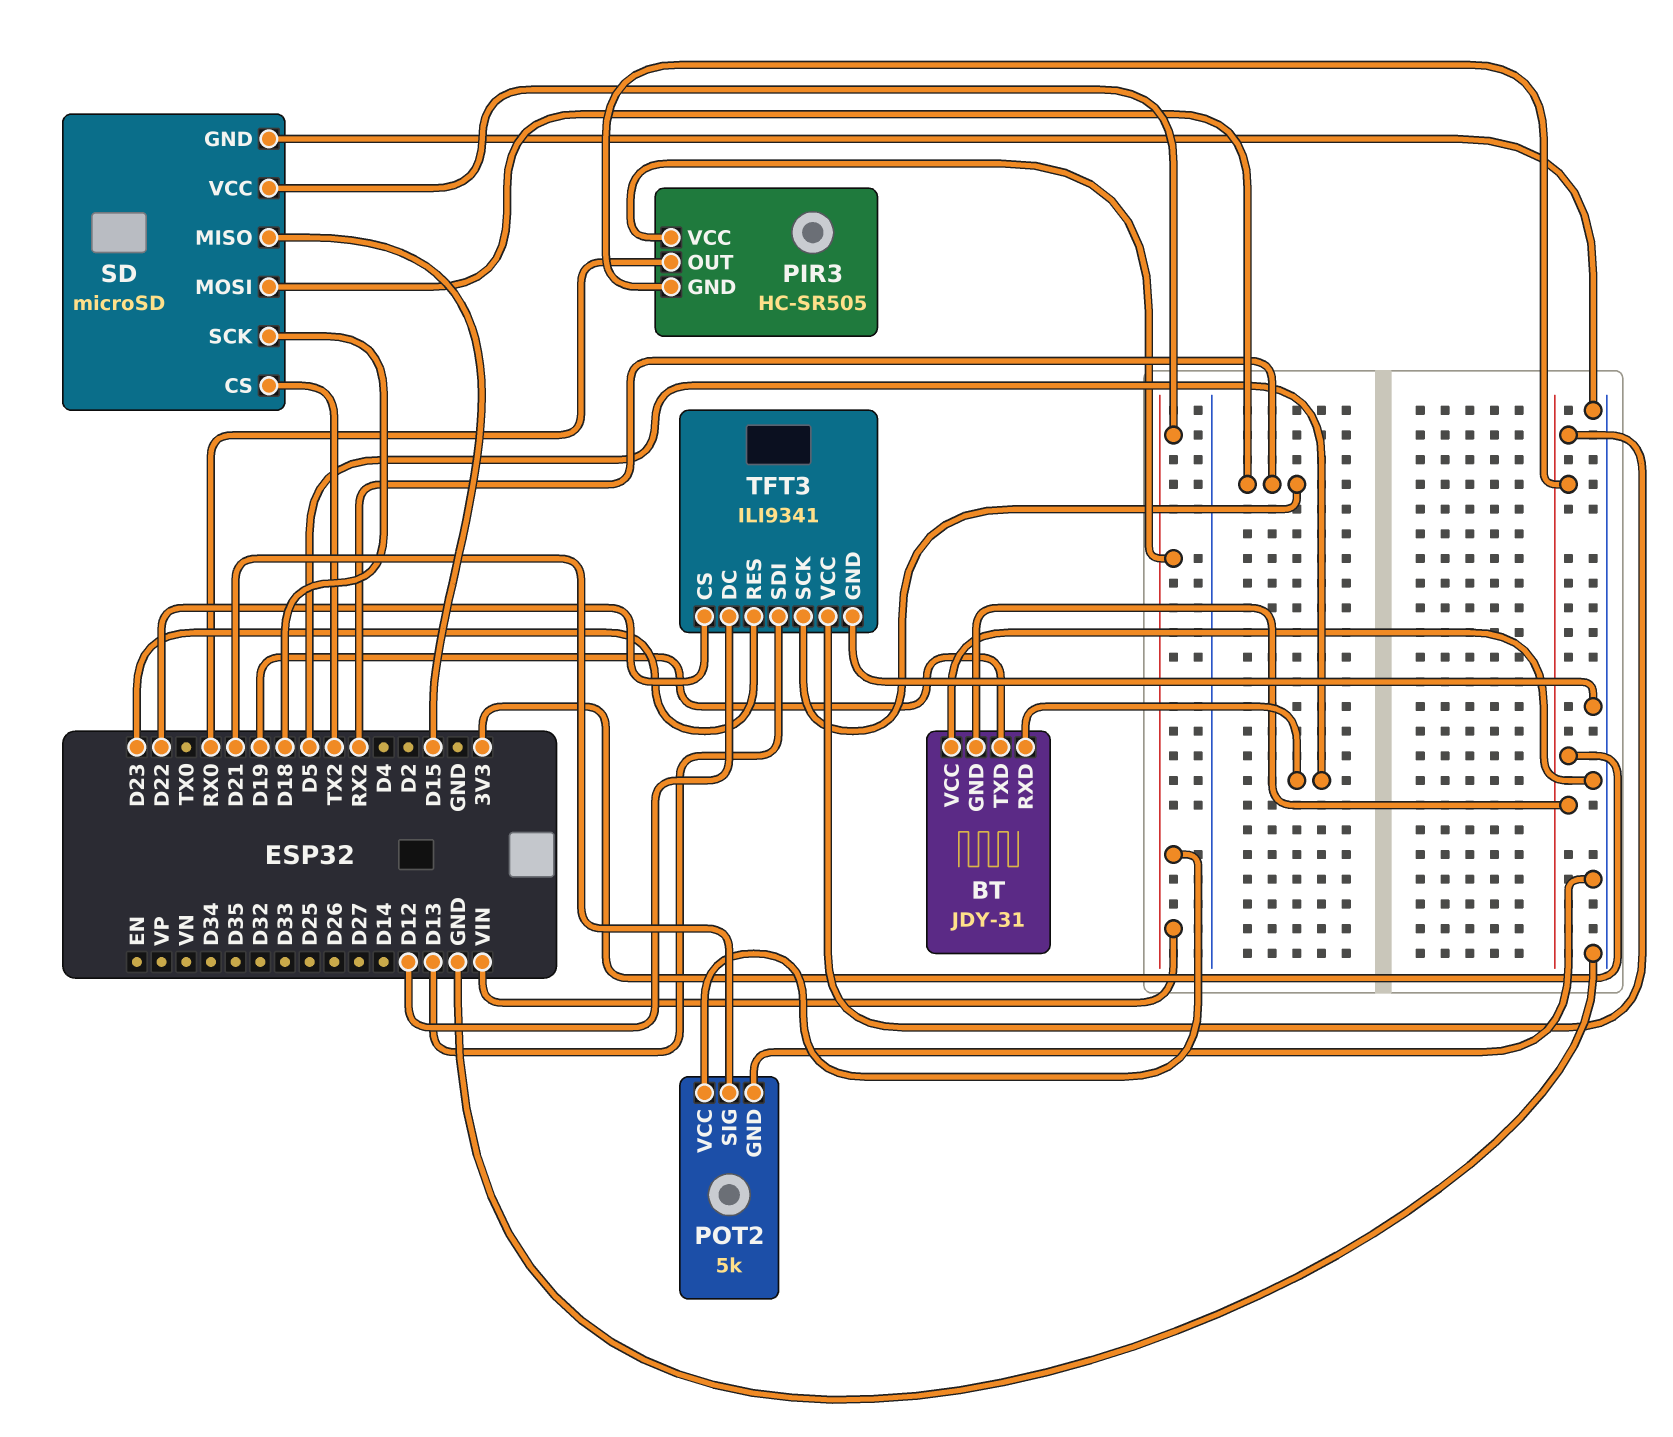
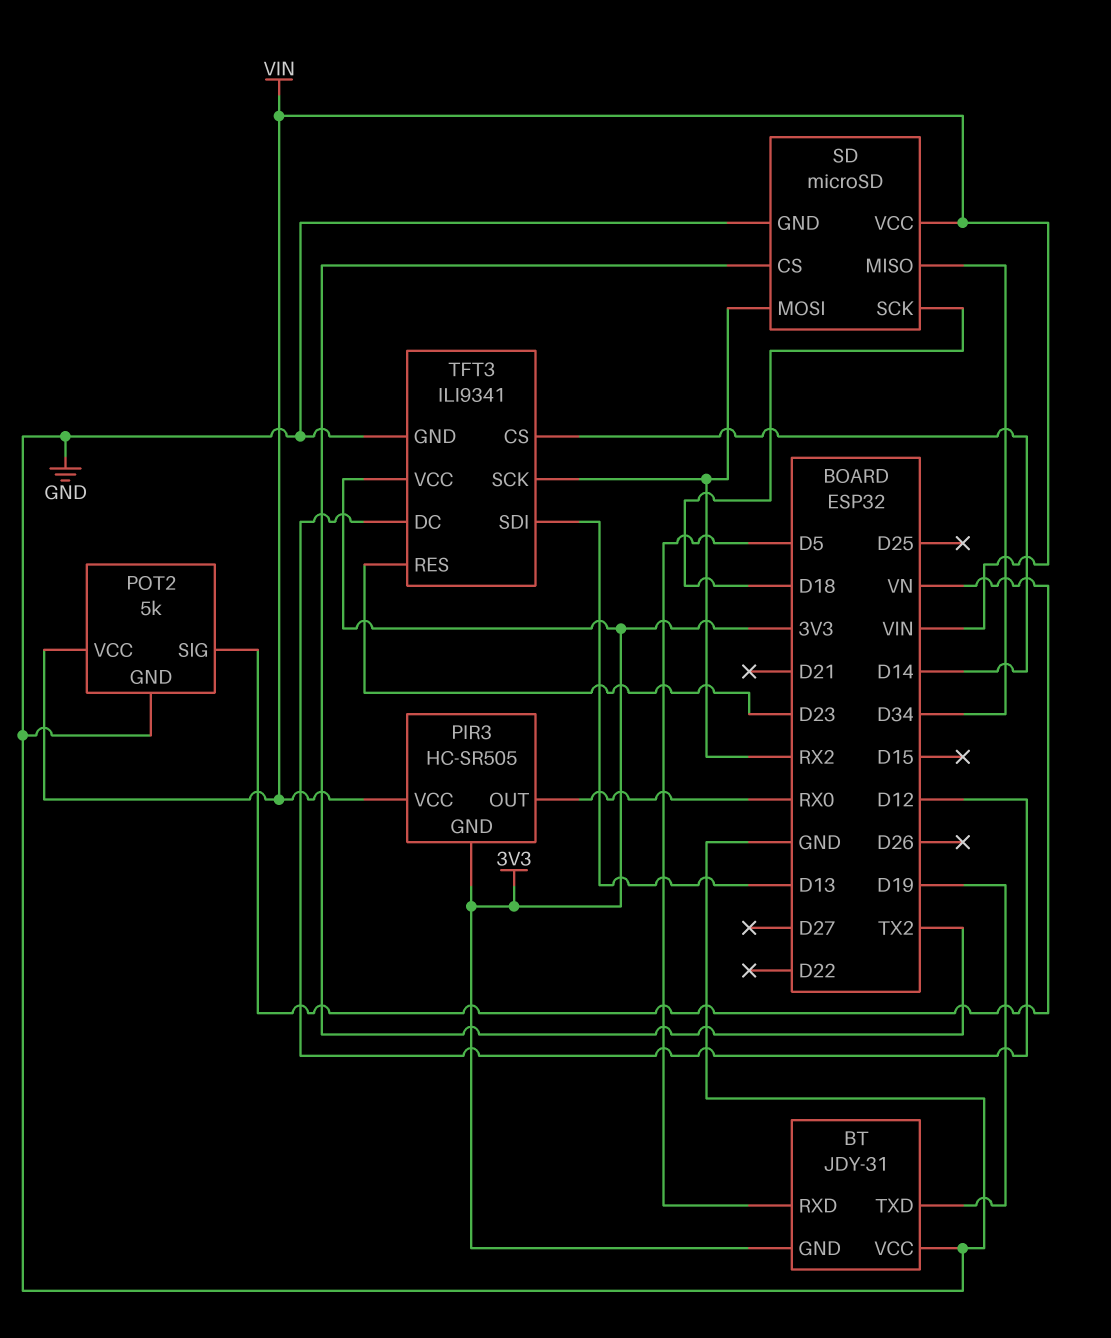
POT2 pin SIG: D21 -> VN
SD pin MISO: D15 -> D34
TFT3 pin CS: D22 -> D14

